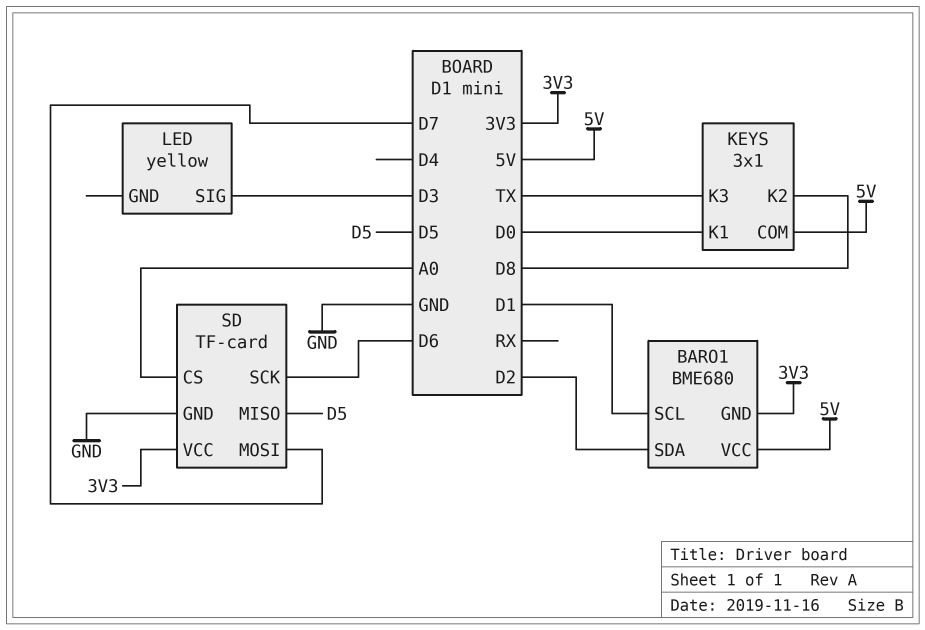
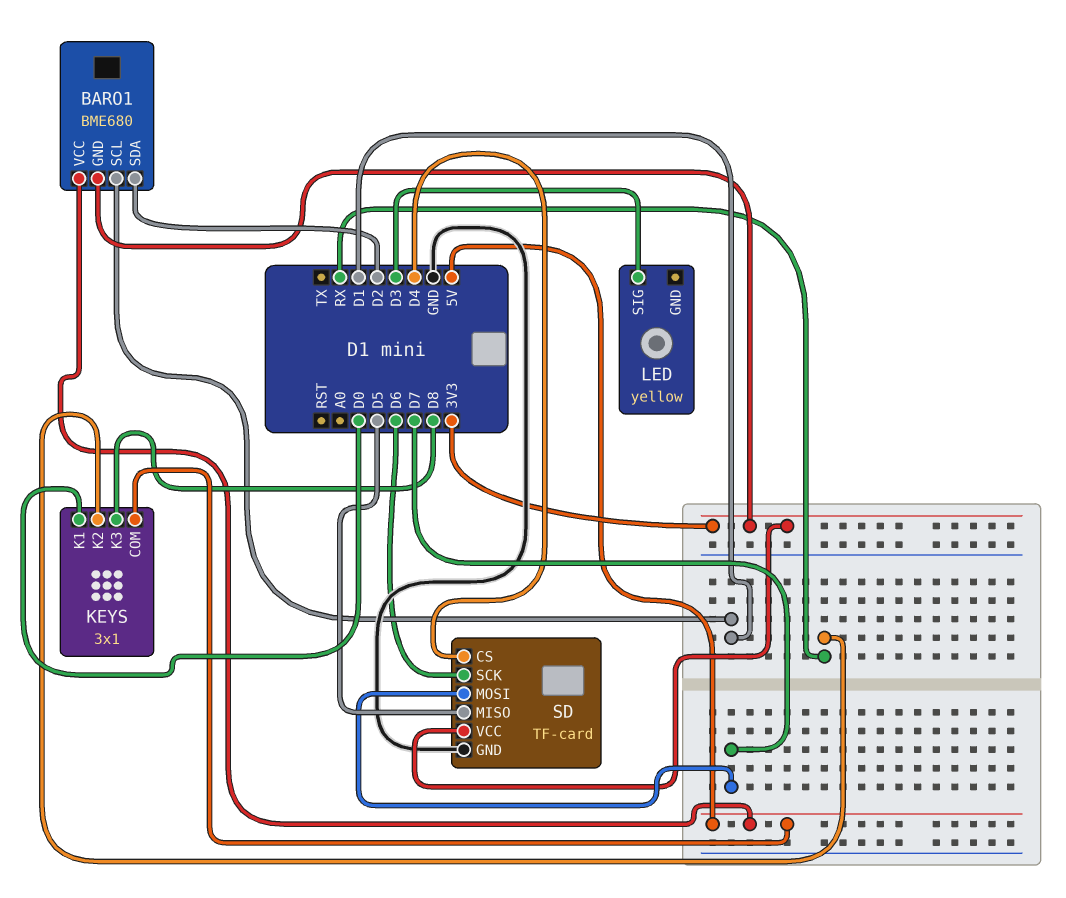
KEYS pin K2: D8 -> RX
KEYS pin K3: TX -> D8
SD pin CS: A0 -> D4

